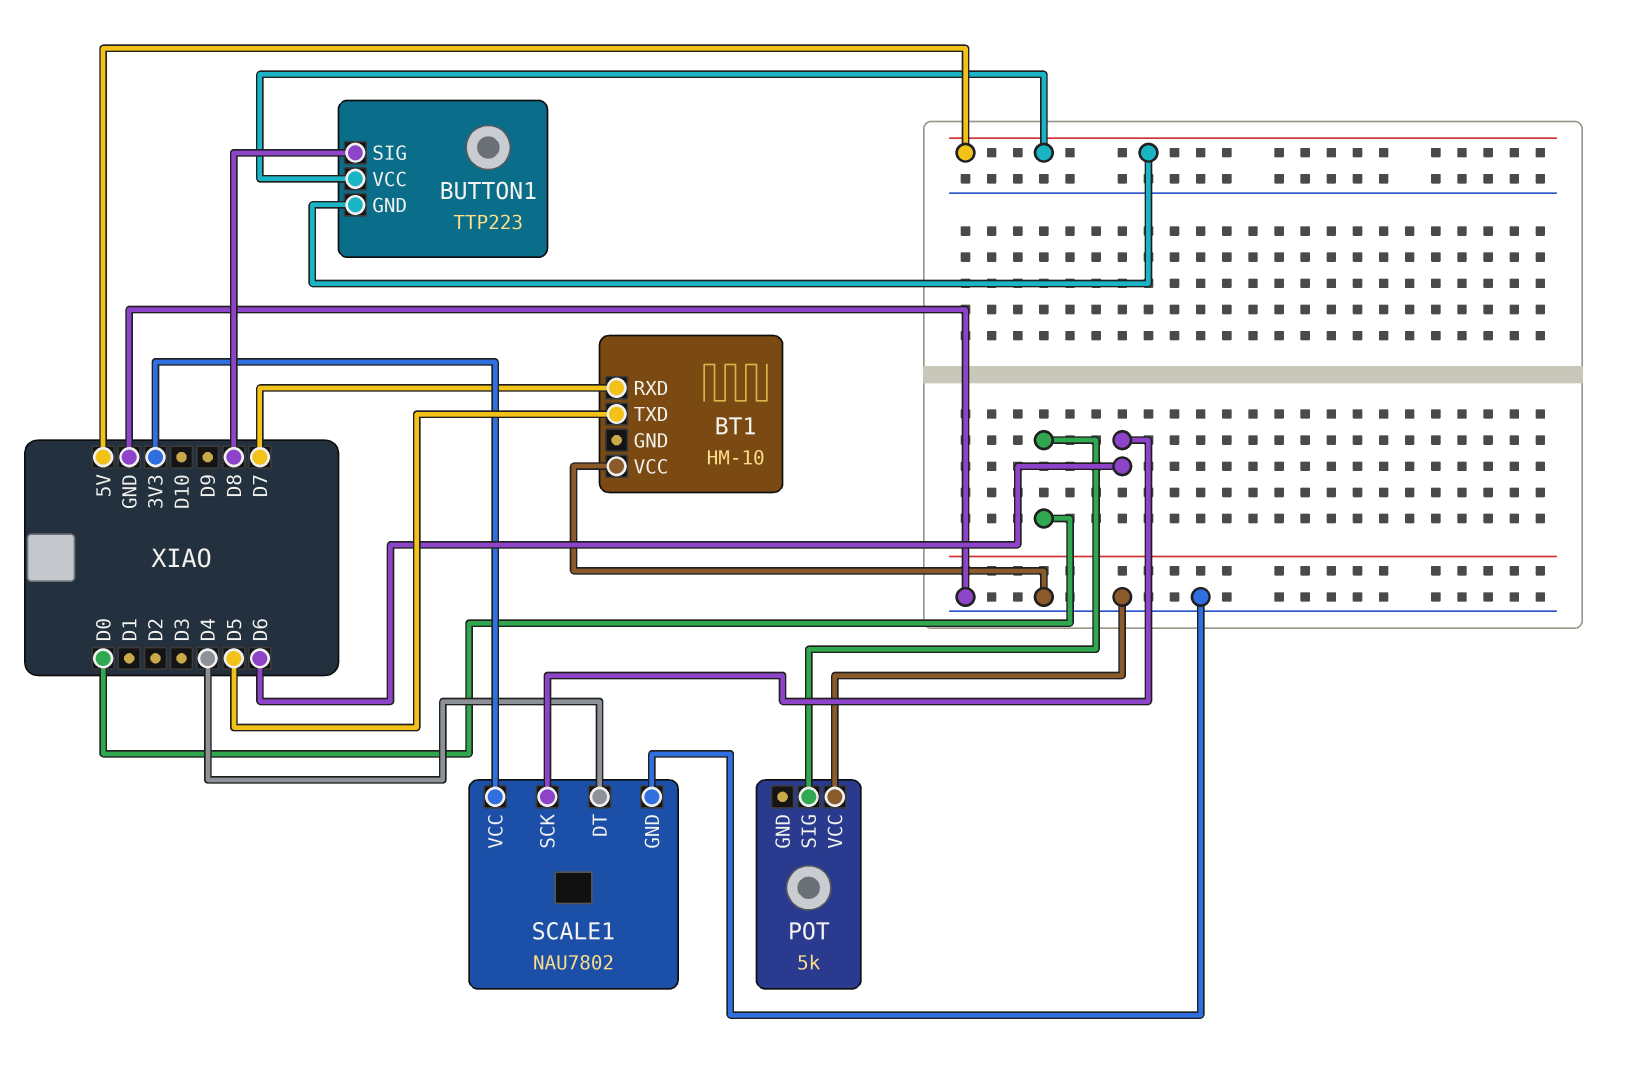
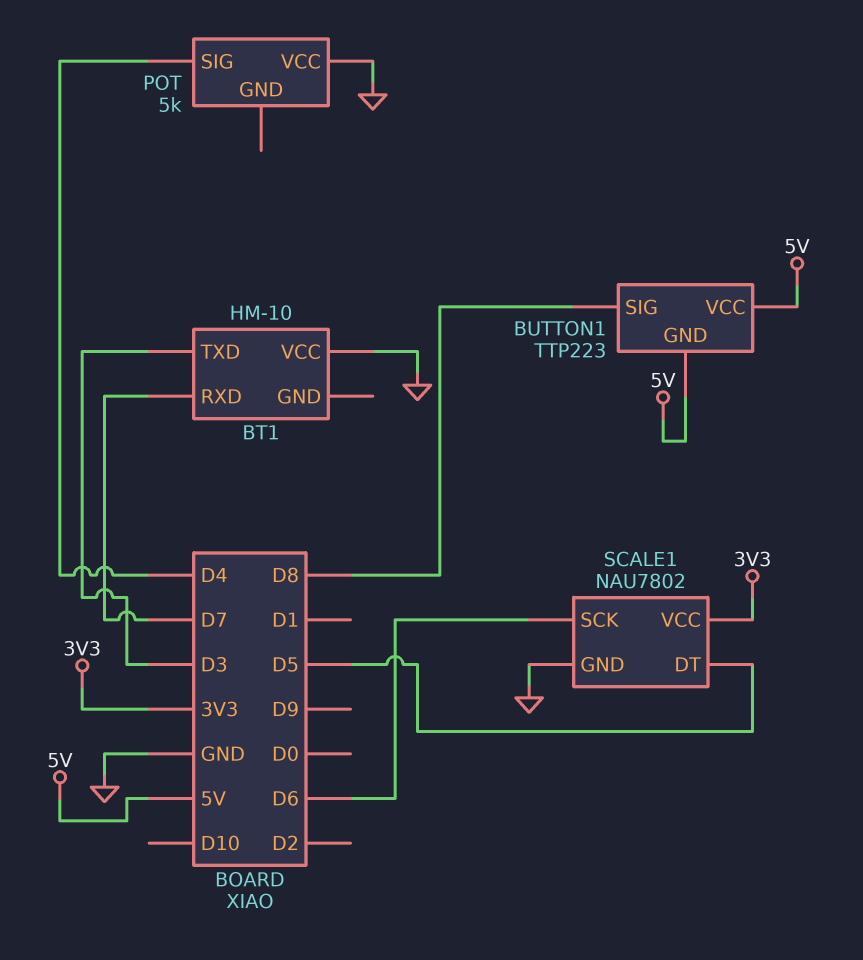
BT1 pin TXD: D5 -> D3
POT pin SIG: D0 -> D4
SCALE1 pin DT: D4 -> D5

